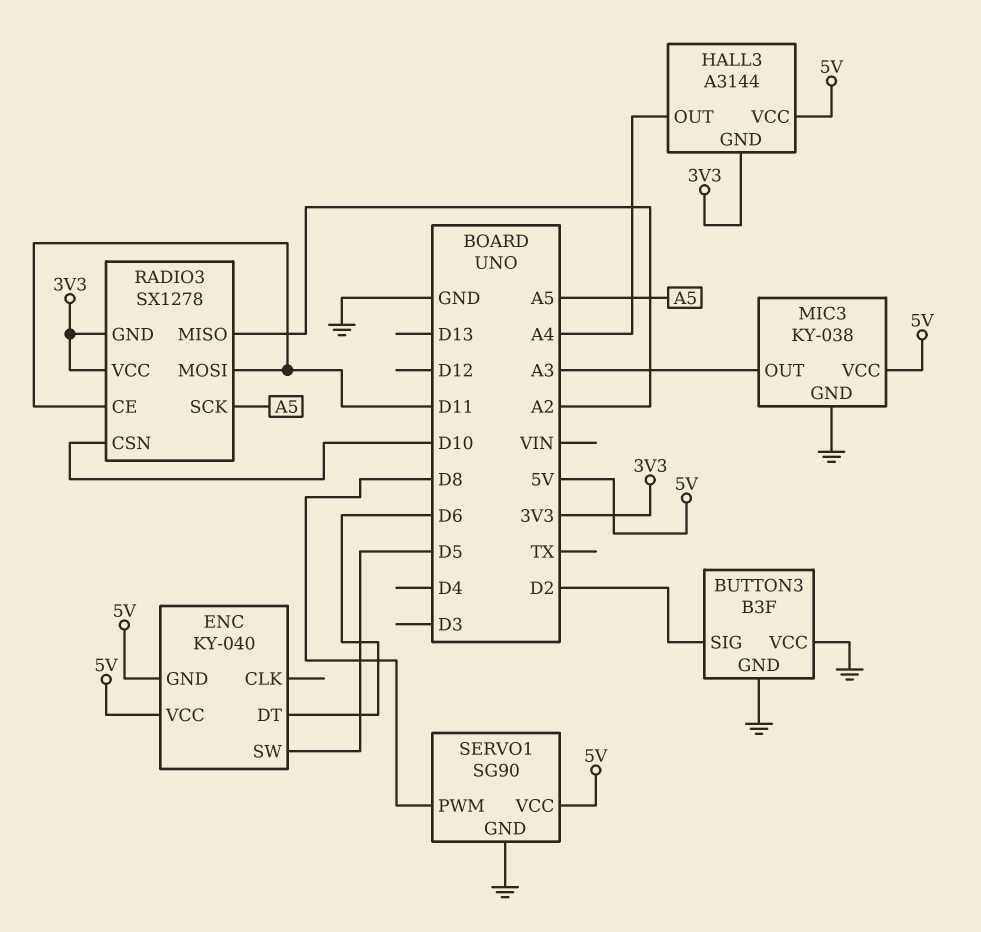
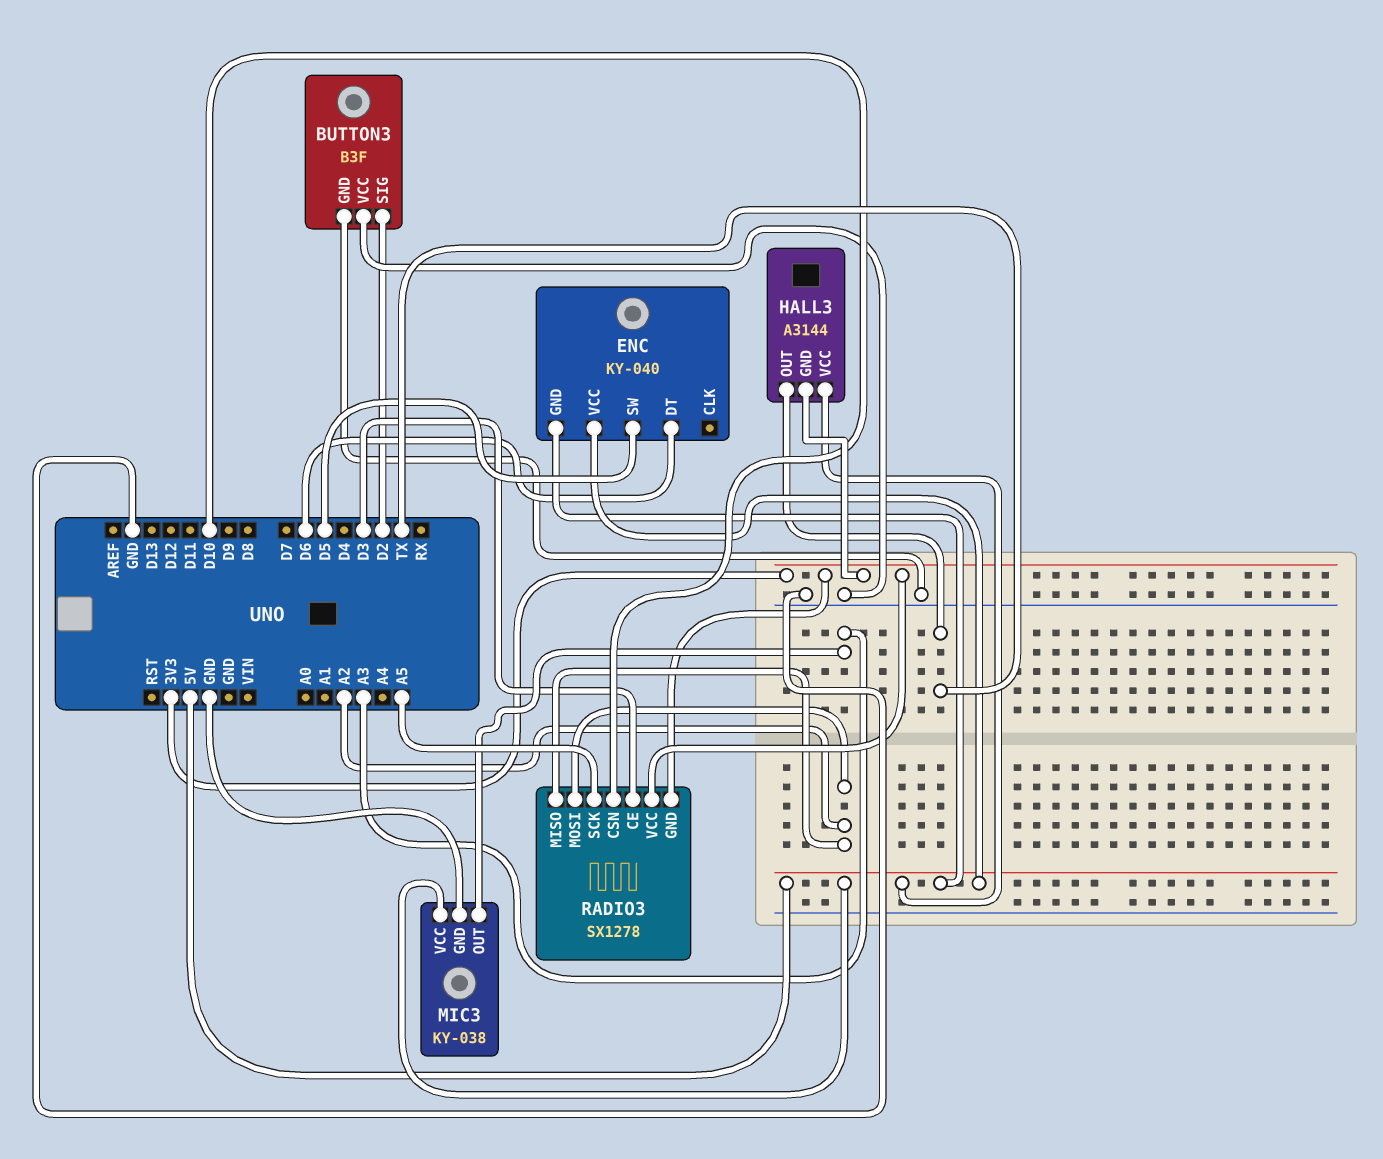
HALL3 pin OUT: A4 -> TX
RADIO3 pin CE: D11 -> D3
RADIO3 pin MOSI: D11 -> A2
SERVO1: SG90 -> none
SERVO1 pin GND: GND -> none
SERVO1 pin PWM: D8 -> none
SERVO1 pin VCC: 5V -> none

